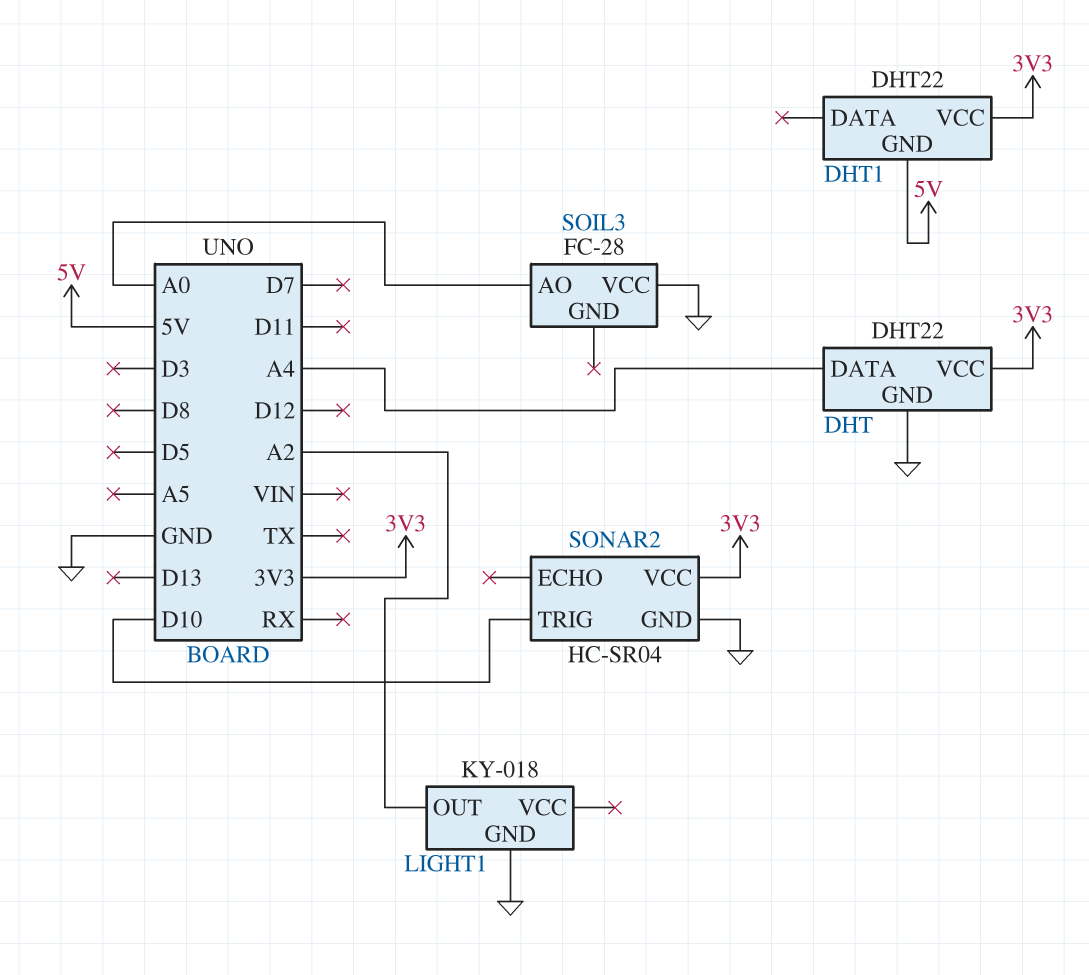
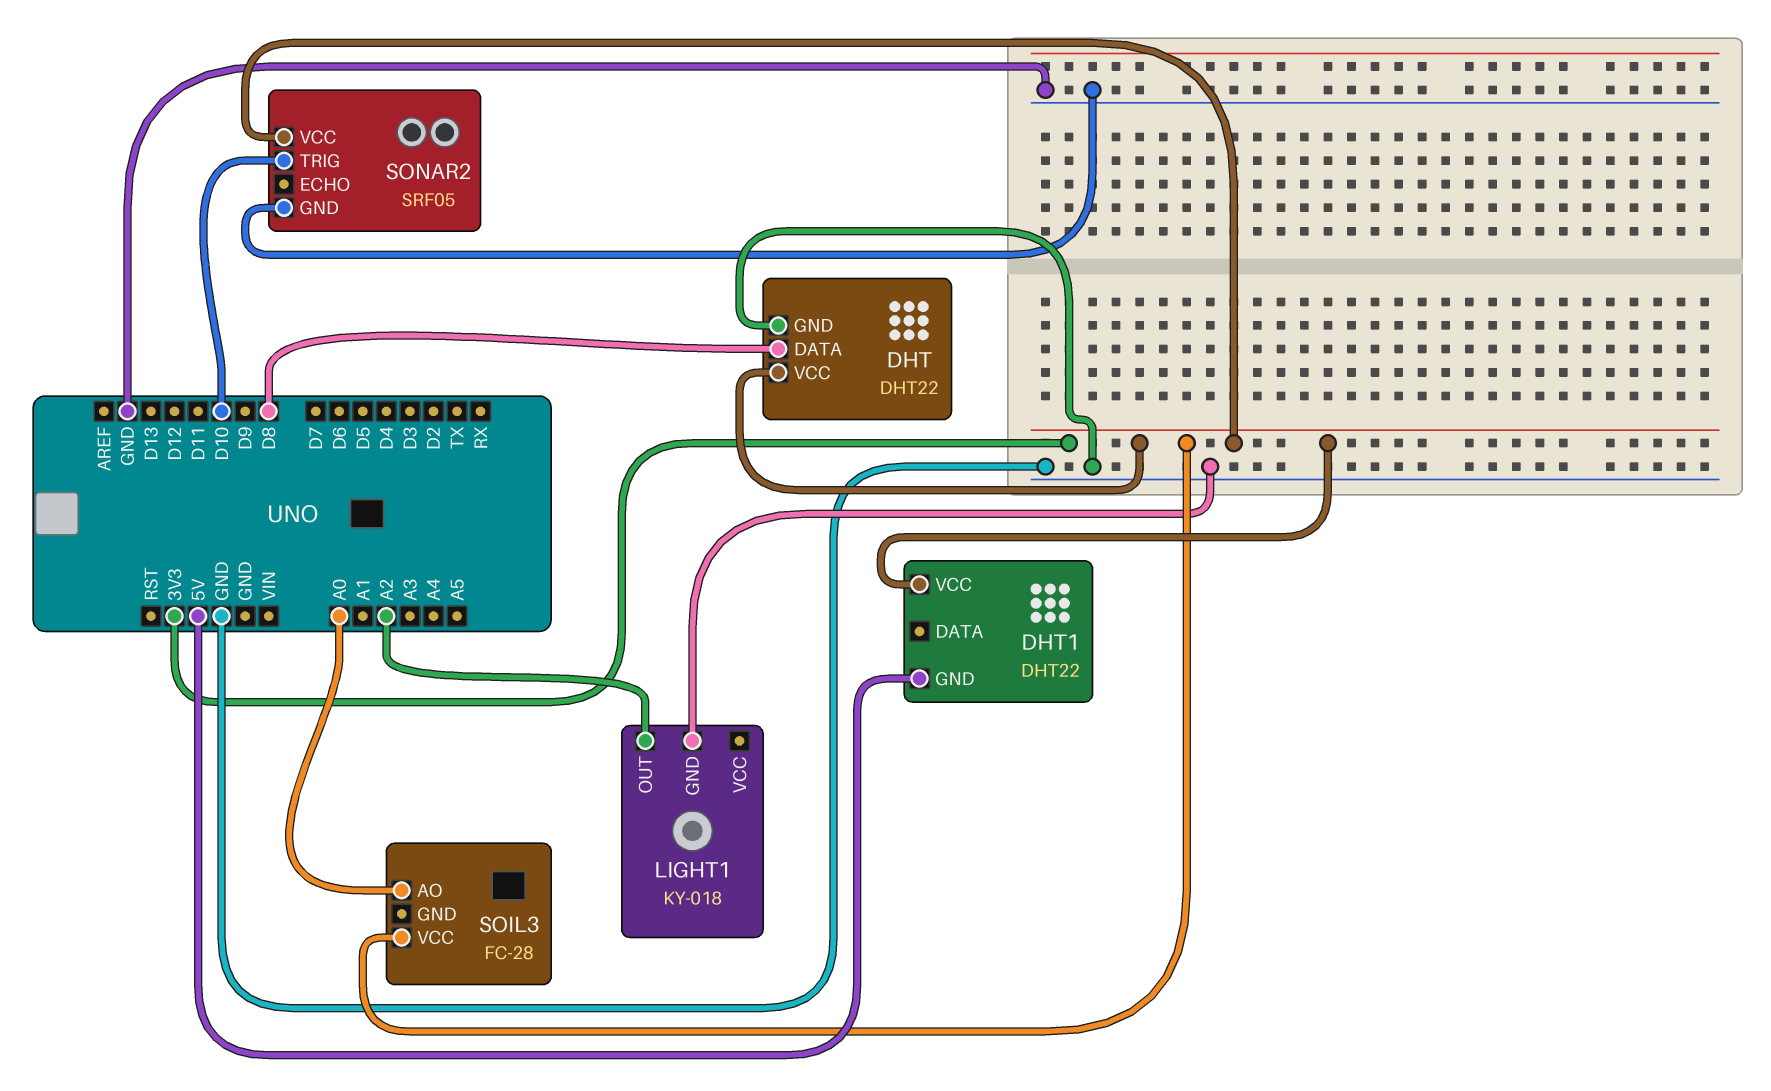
DHT pin DATA: A4 -> D8
SOIL3 pin VCC: GND -> 3V3
SONAR2: HC-SR04 -> SRF05

